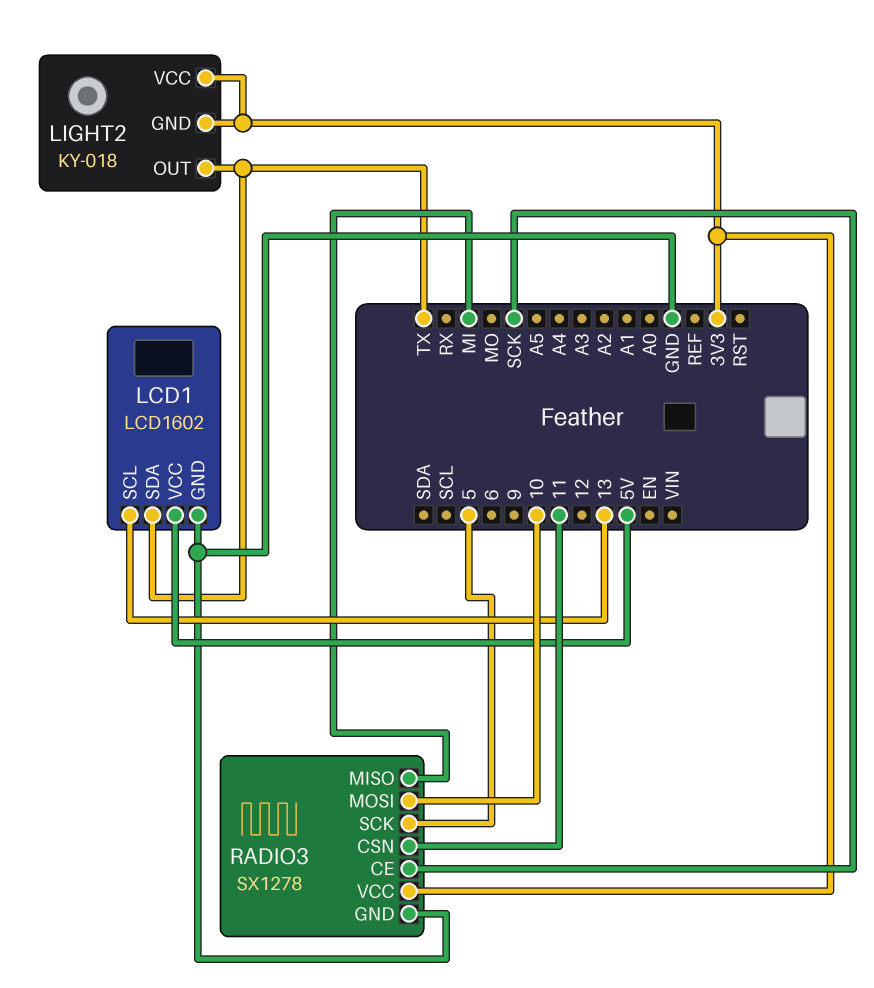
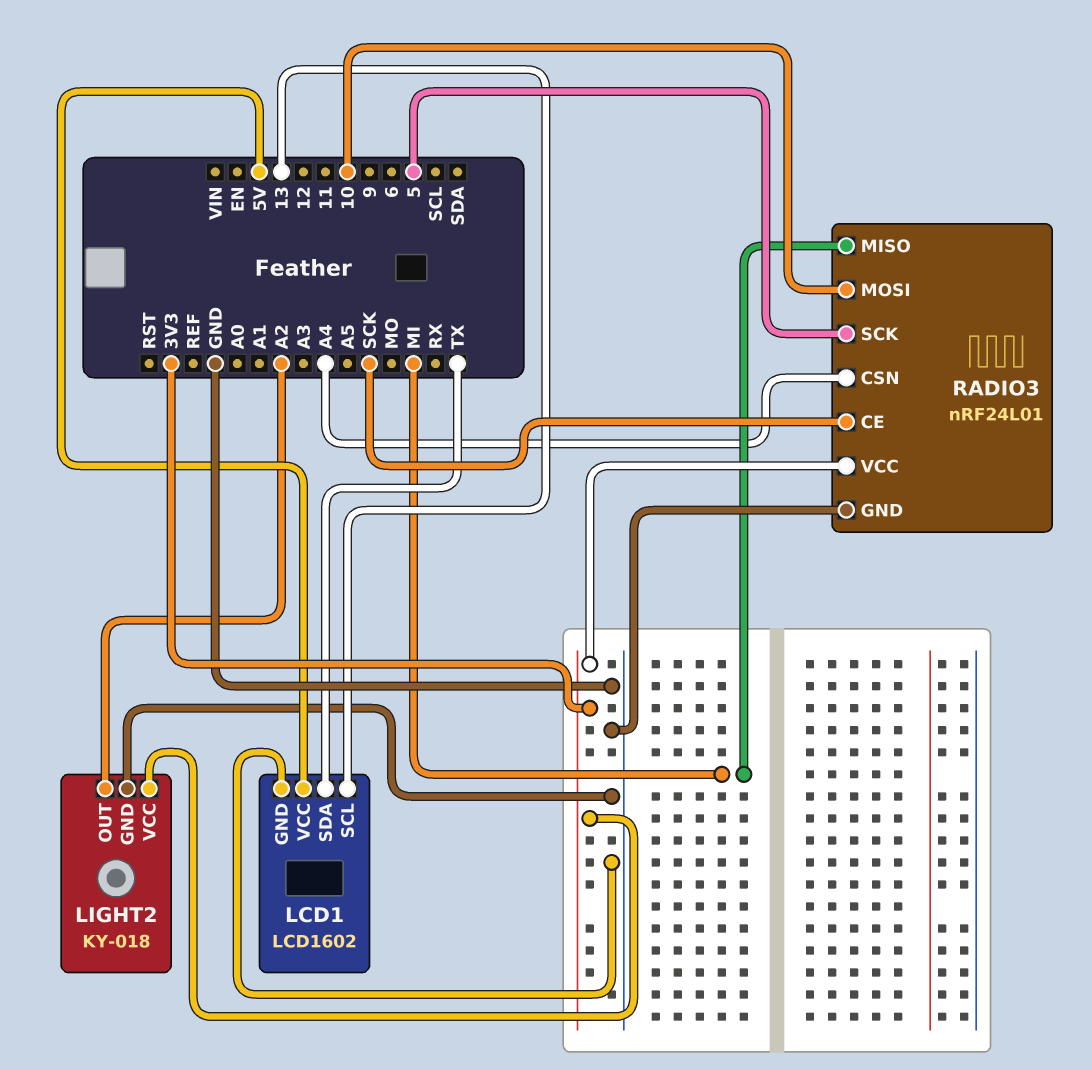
LIGHT2 pin GND: 3V3 -> GND
LIGHT2 pin OUT: TX -> A2
RADIO3: SX1278 -> nRF24L01
RADIO3 pin CSN: 11 -> A4

